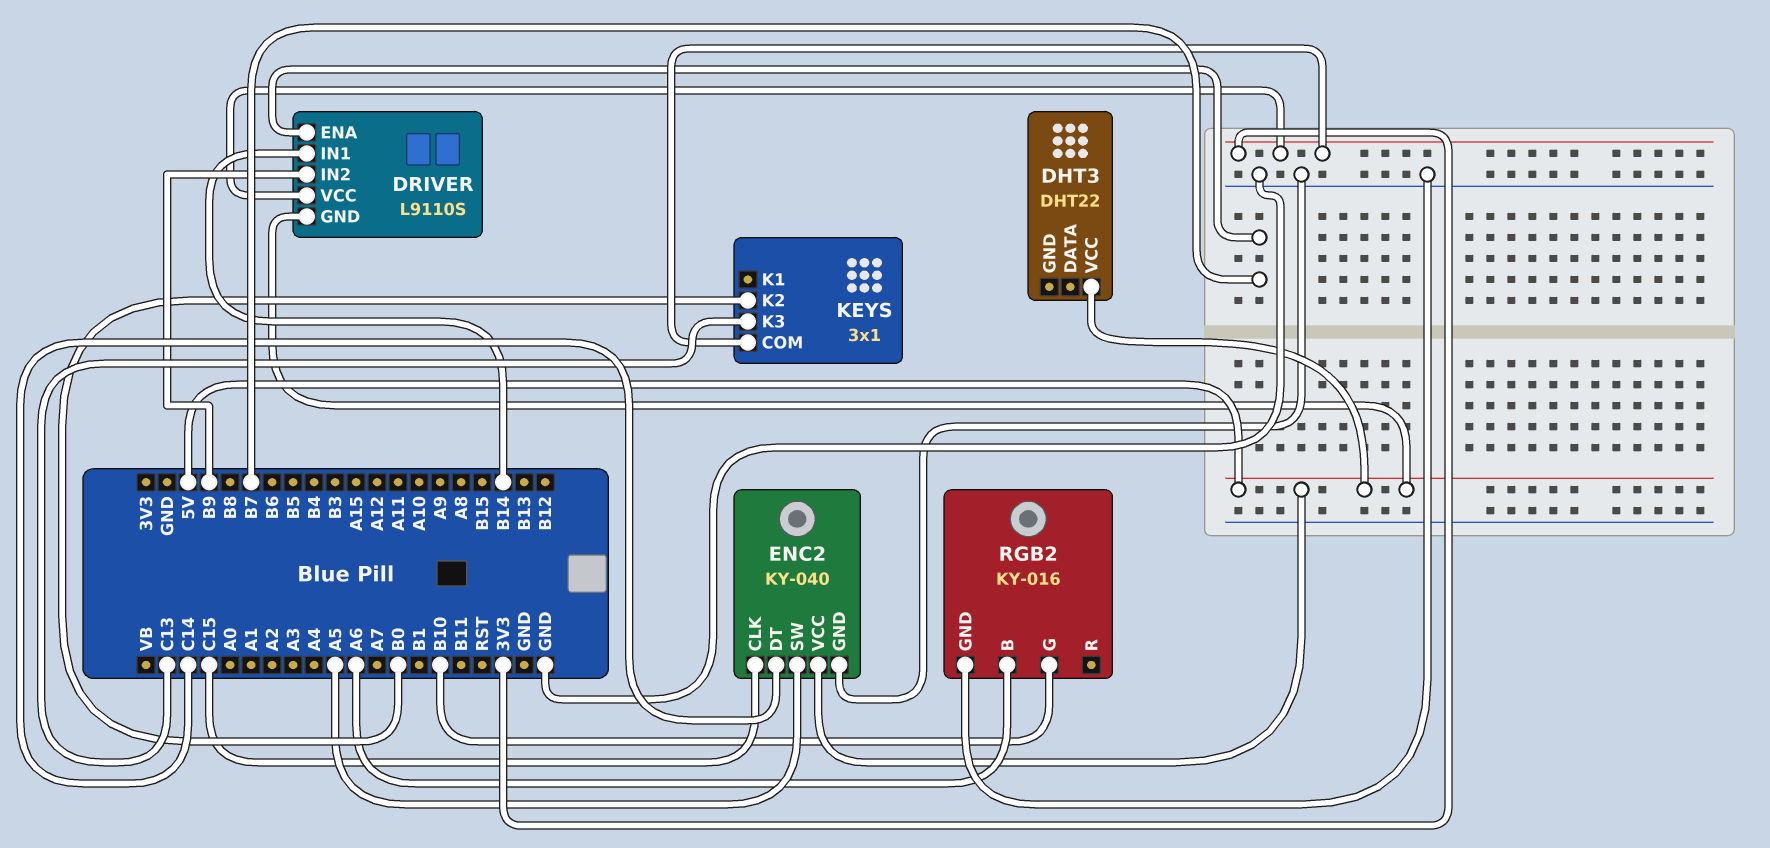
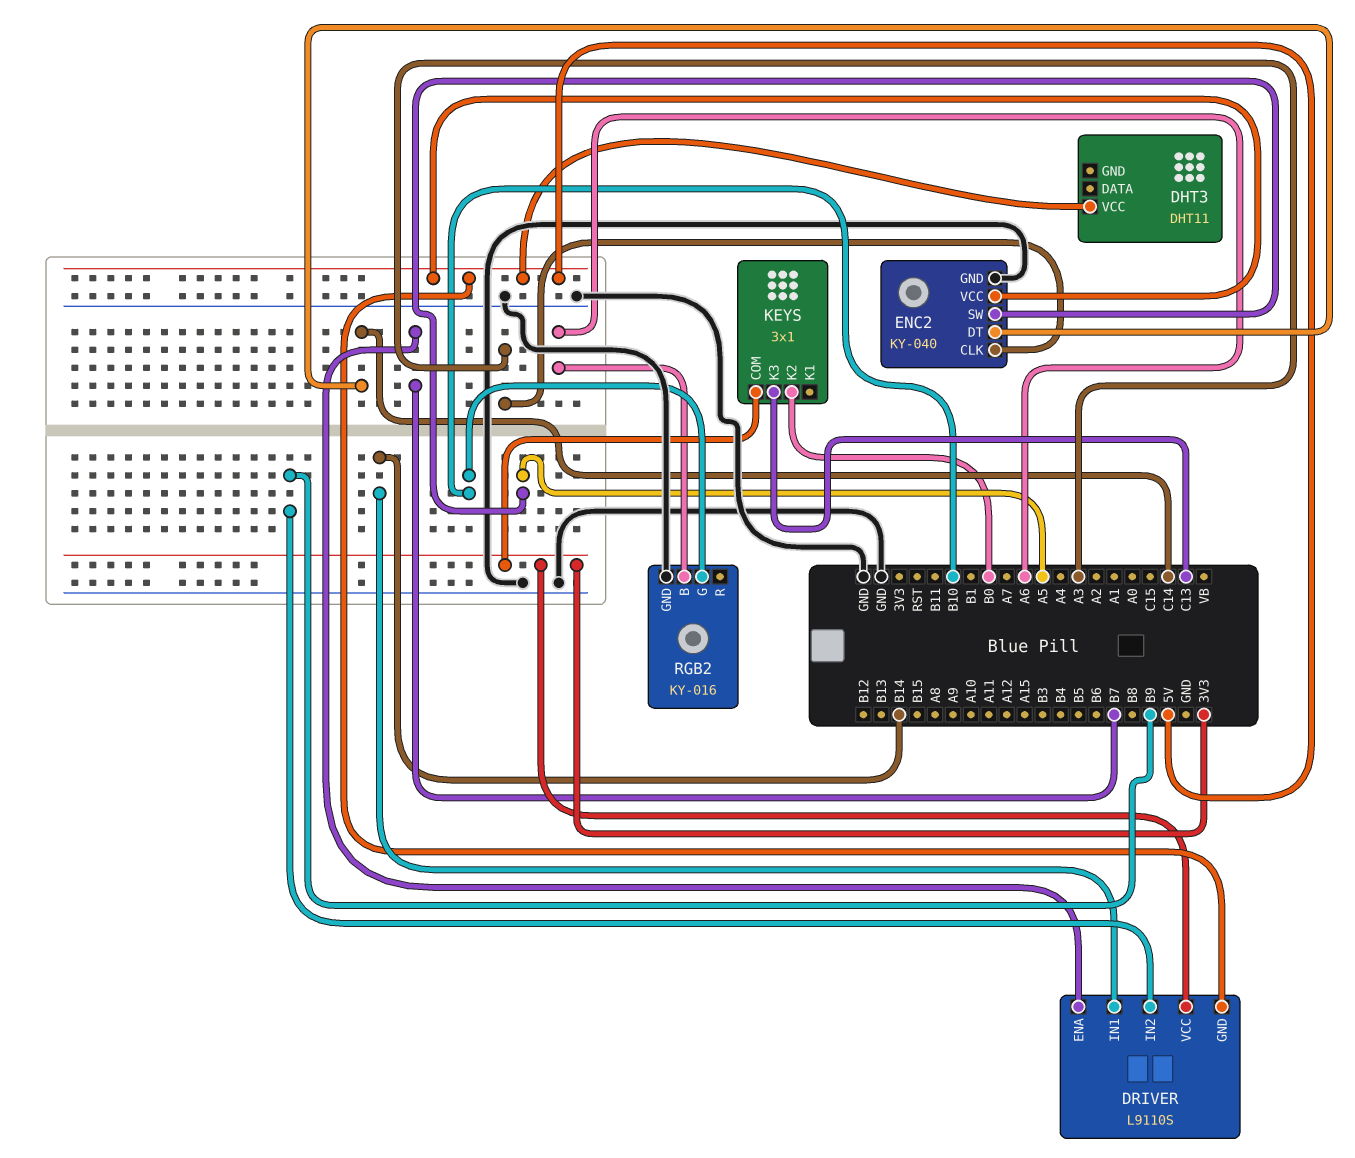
DHT3: DHT22 -> DHT11
ENC2 pin CLK: C15 -> A3

